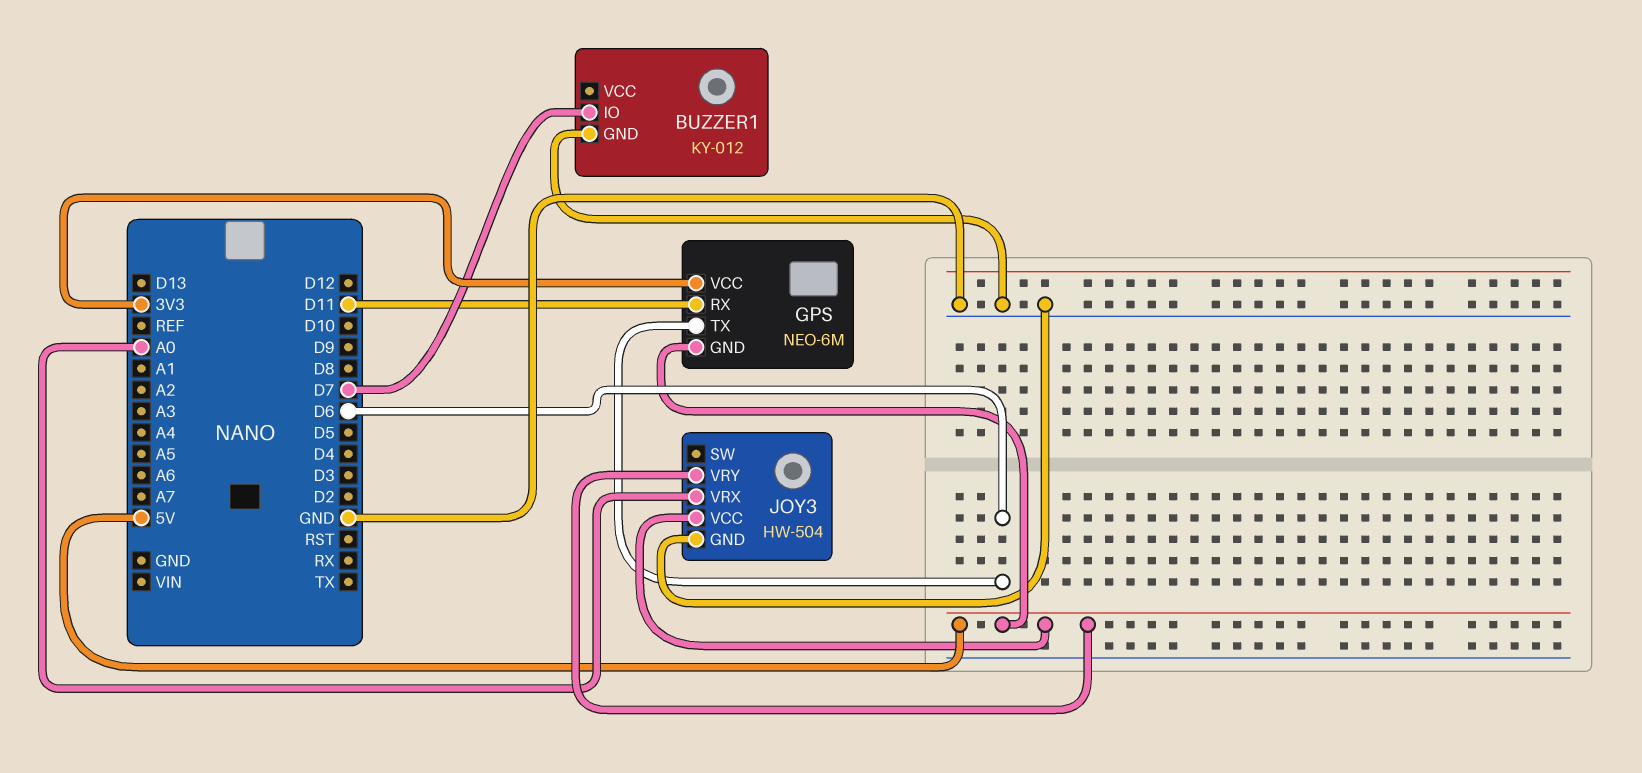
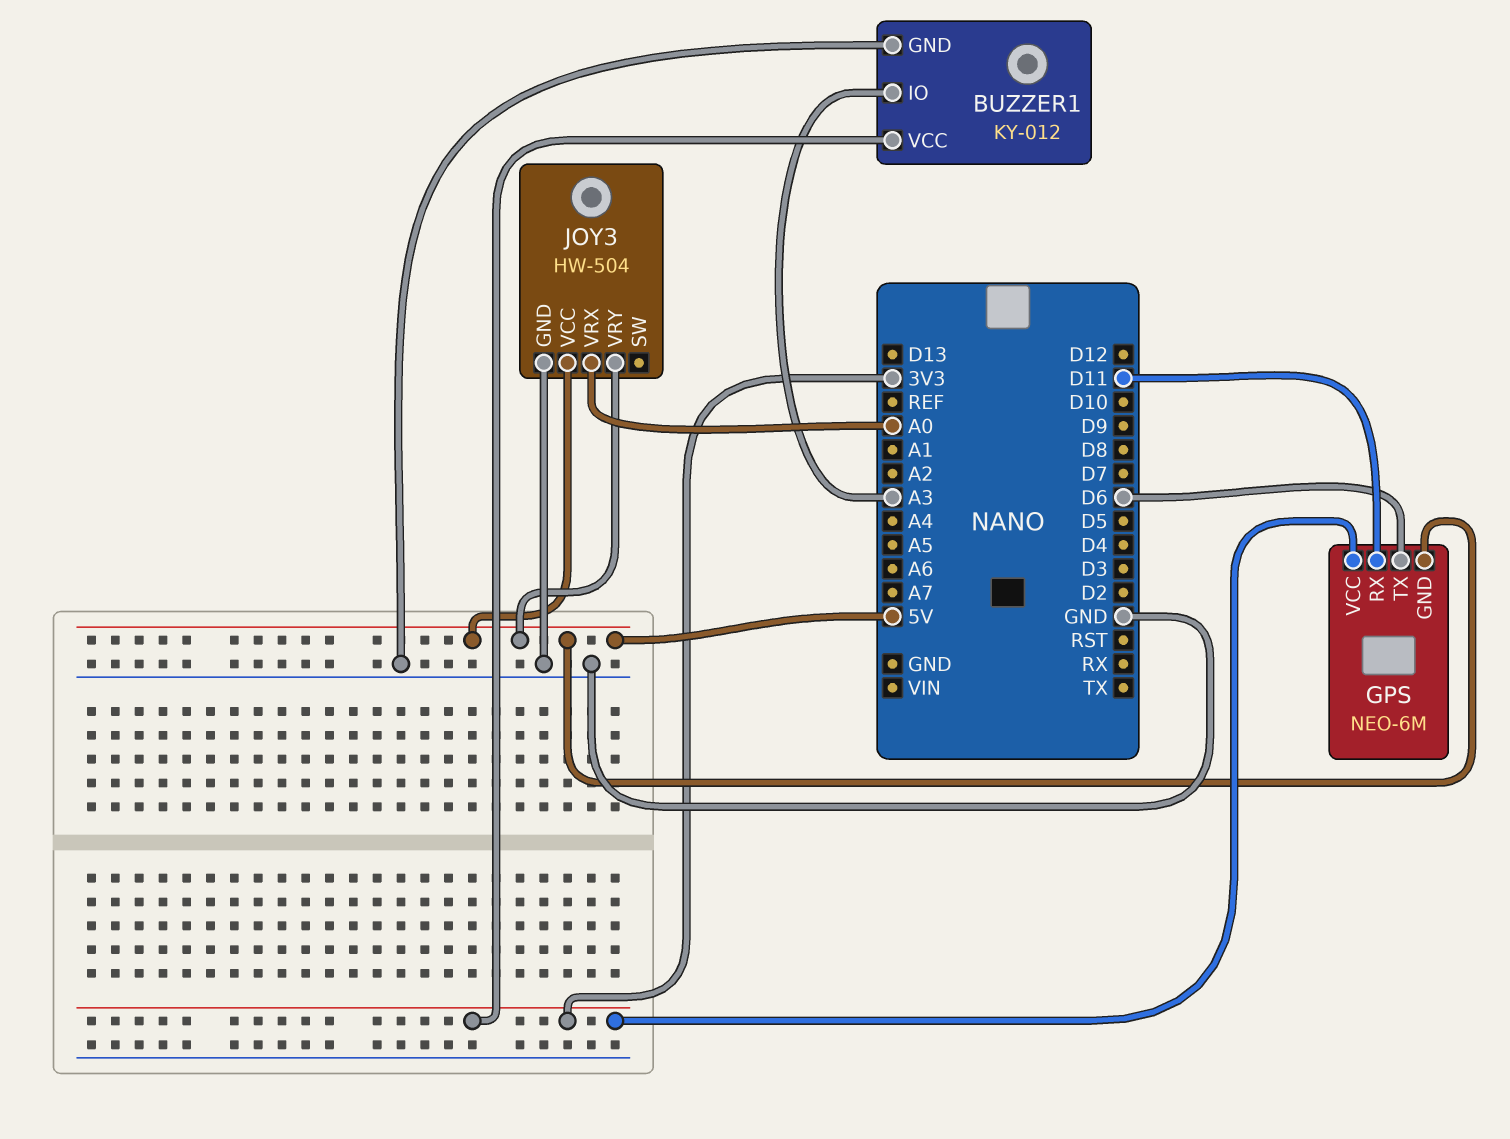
BUZZER1 pin IO: D7 -> A3
BUZZER1 pin VCC: none -> 3V3

